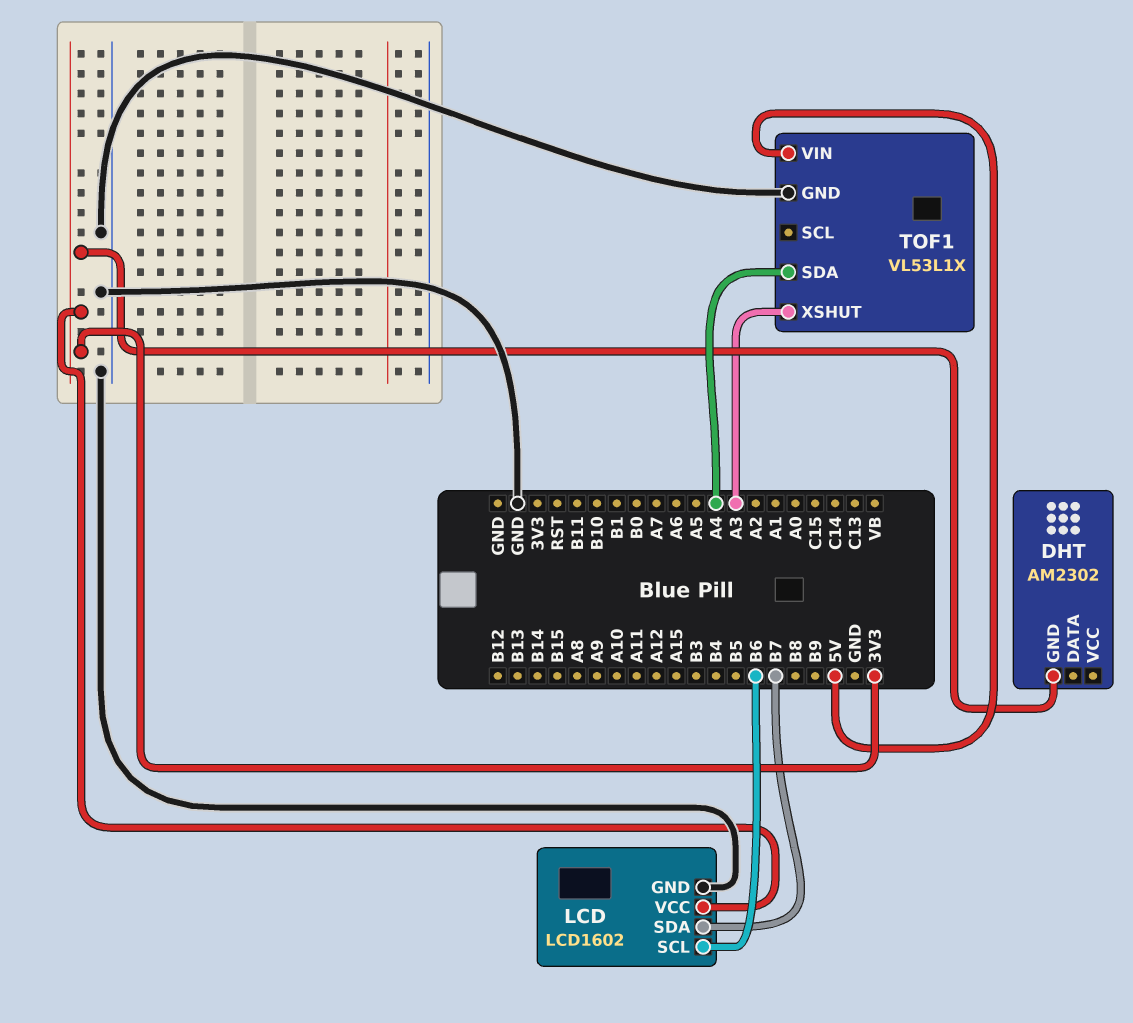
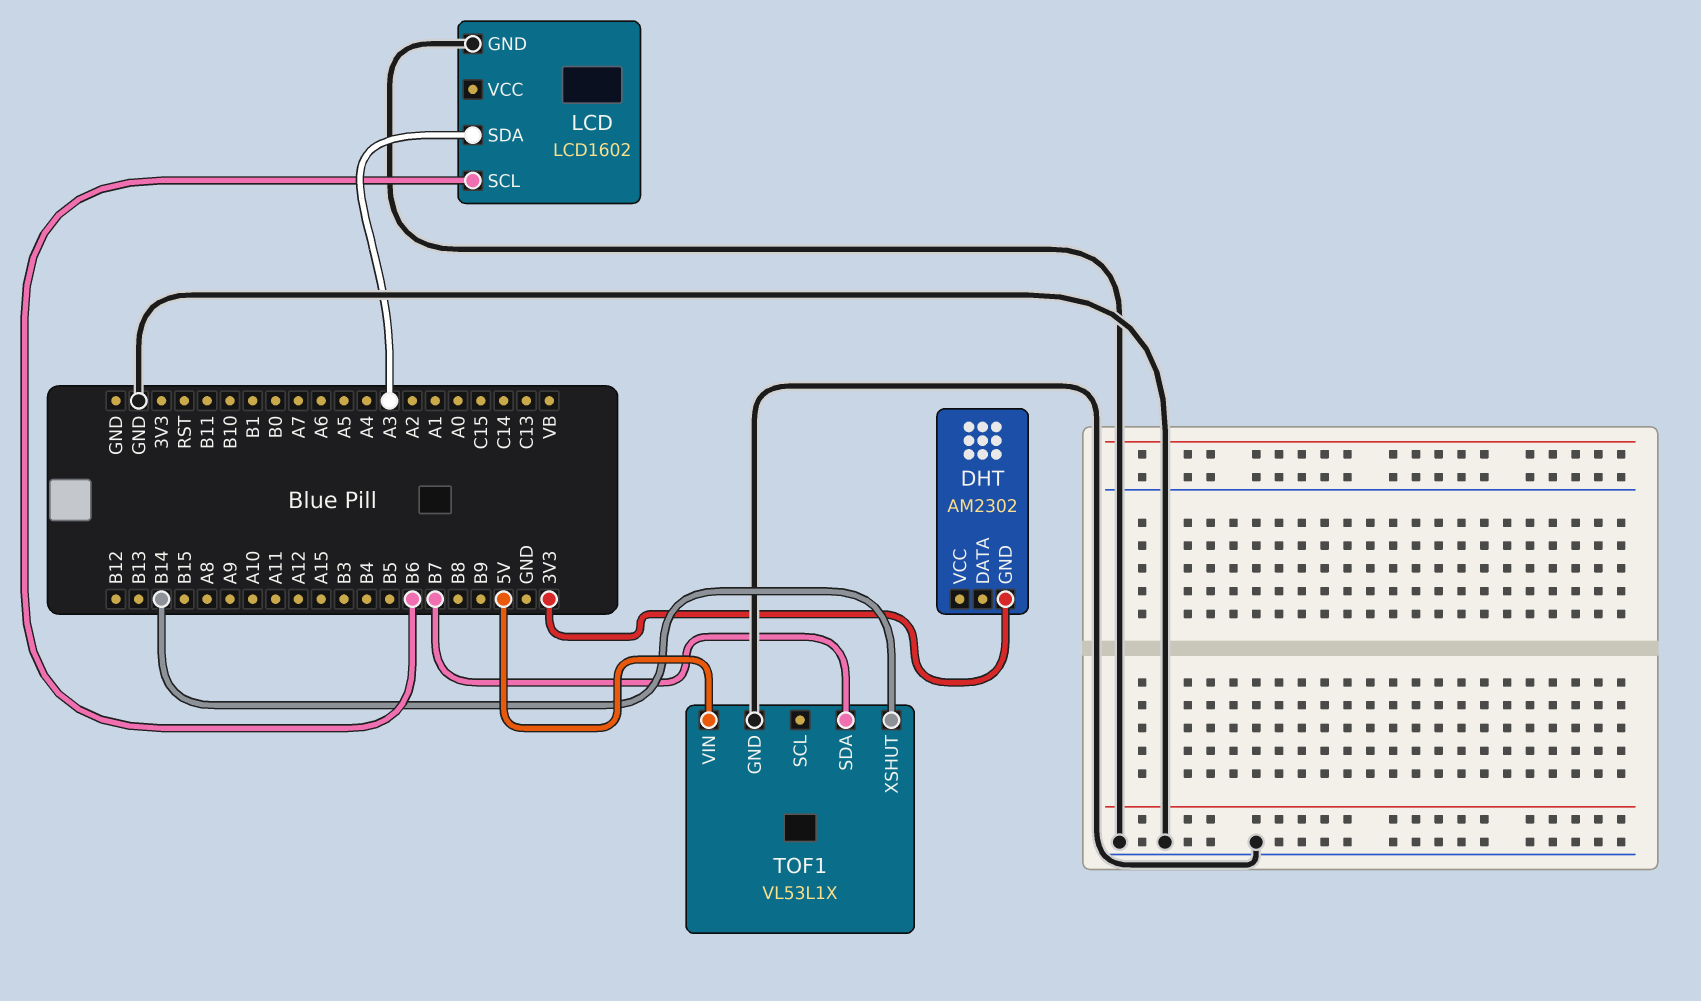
LCD pin SDA: B7 -> A3
LCD pin VCC: 3V3 -> none
TOF1 pin SDA: A4 -> B7
TOF1 pin XSHUT: A3 -> B14

